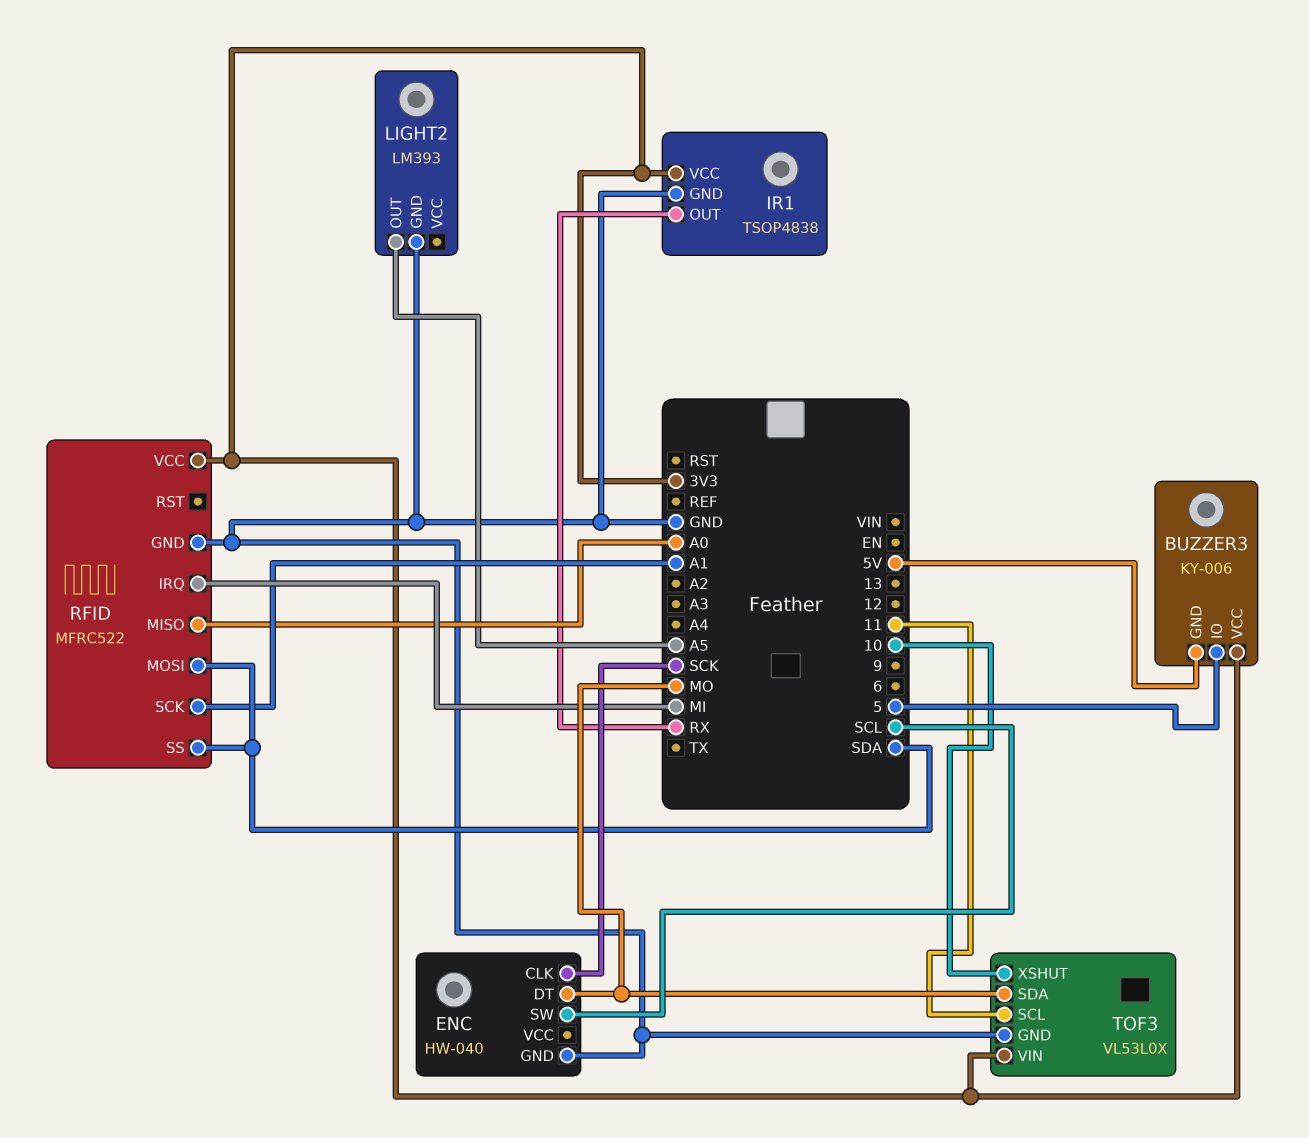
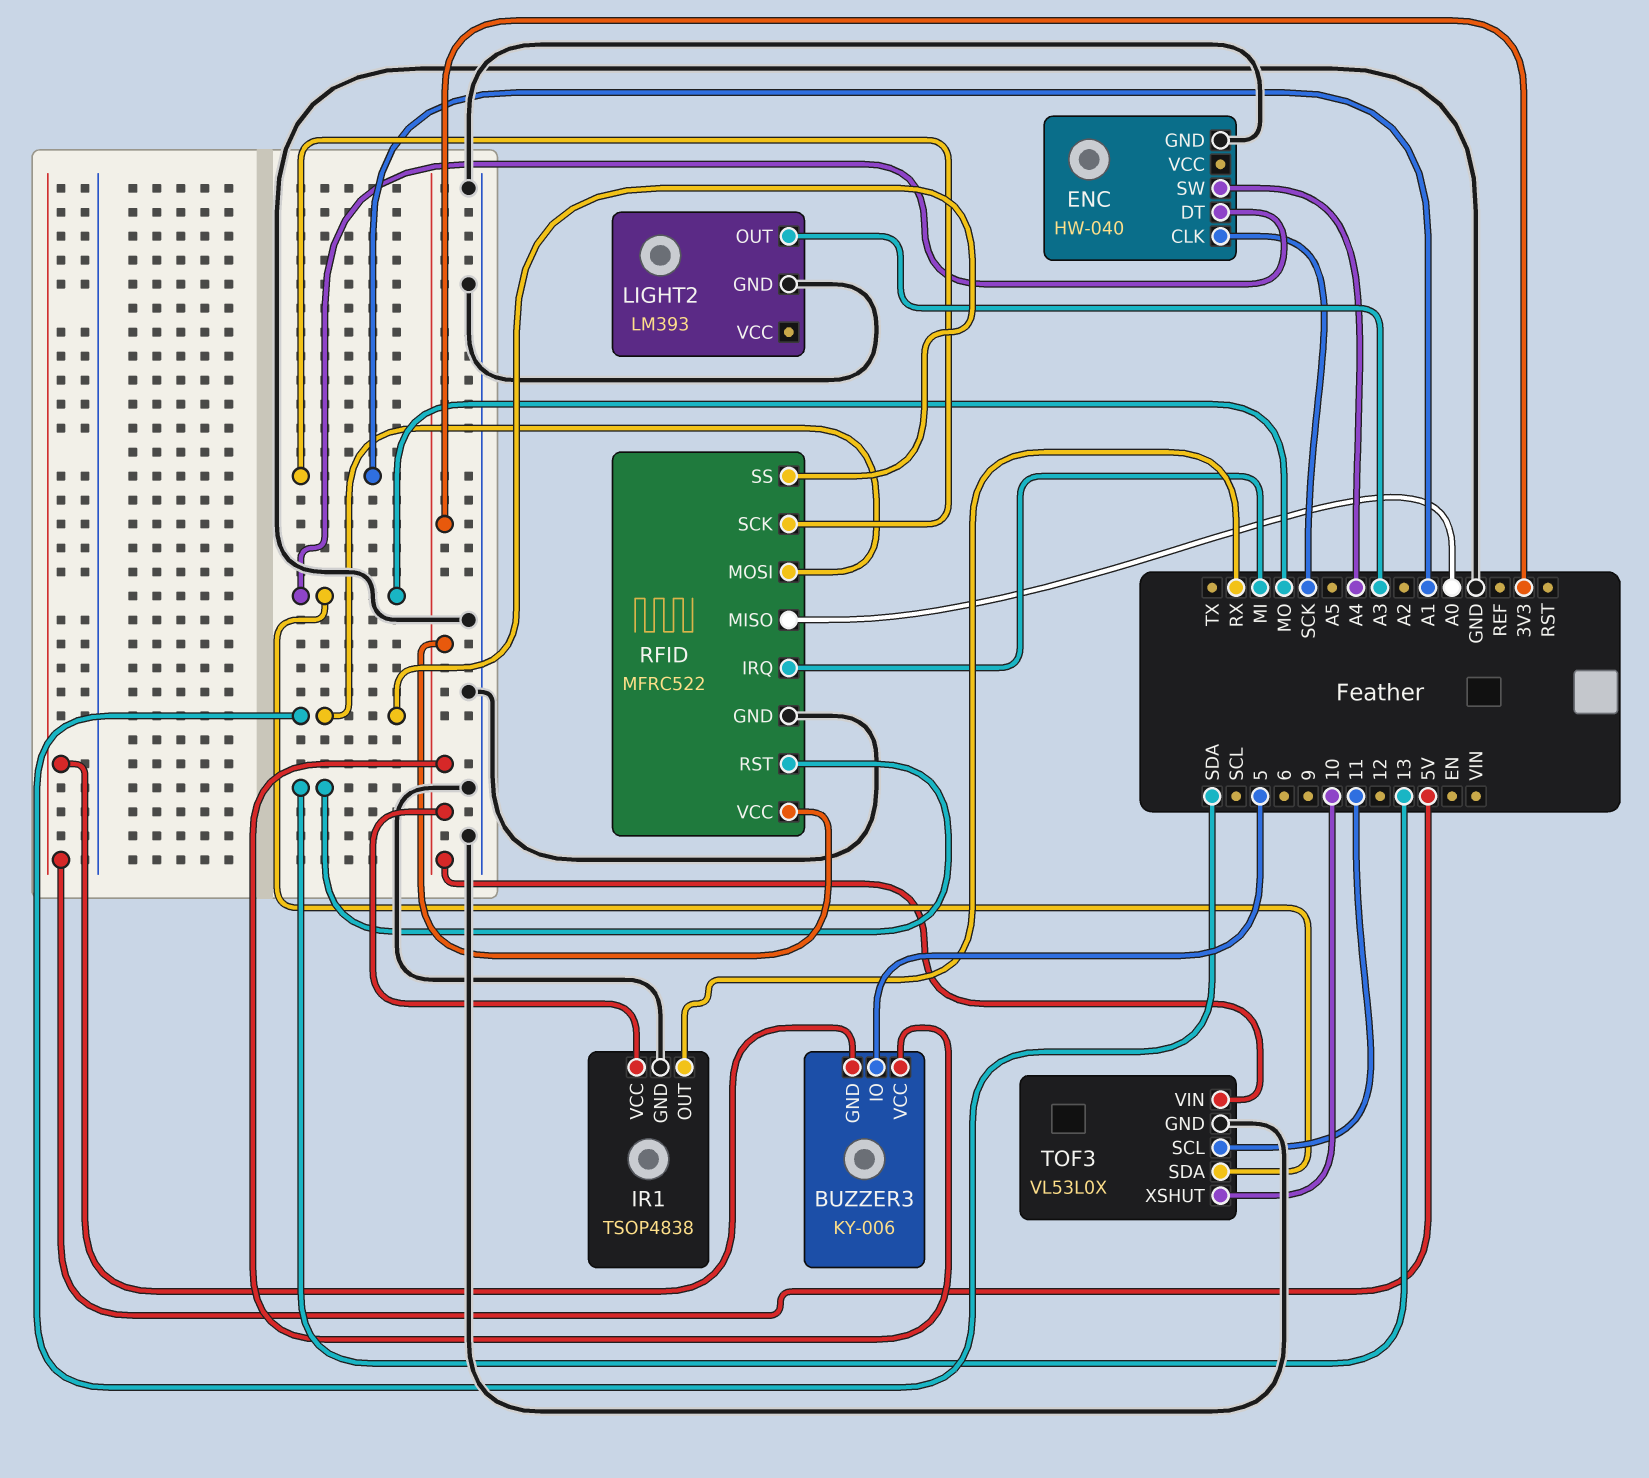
ENC pin SW: SCL -> A4
LIGHT2 pin OUT: A5 -> A3
RFID pin RST: none -> 13

